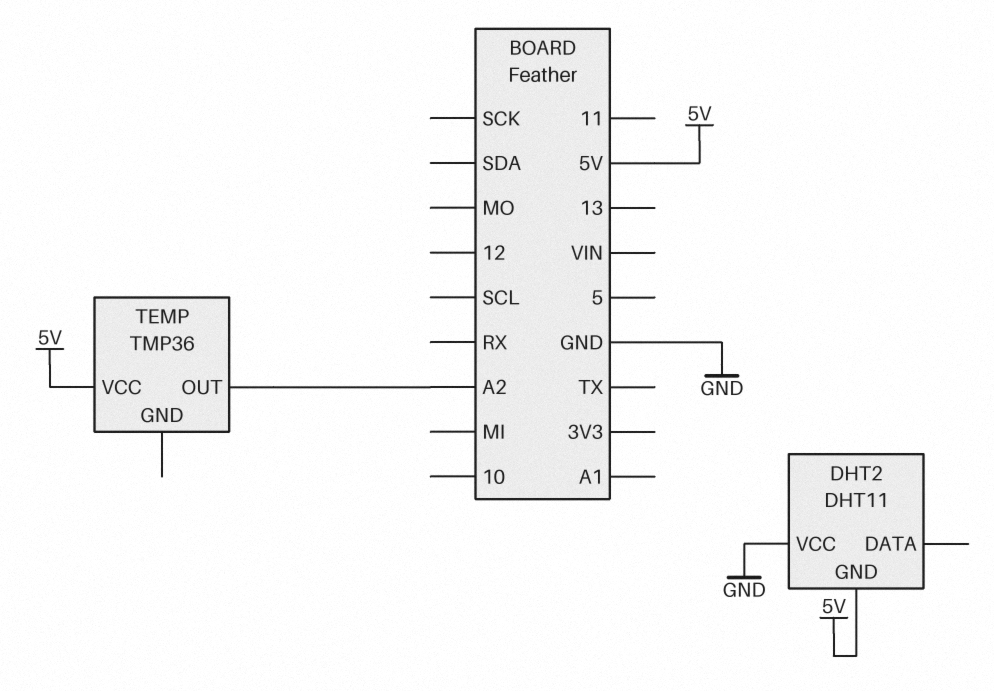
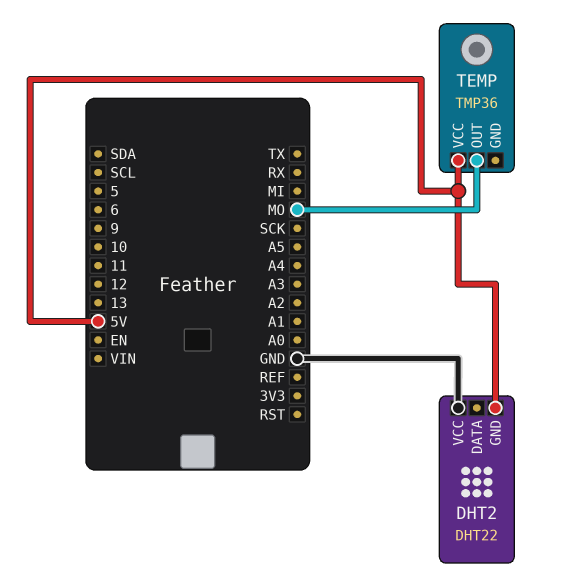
DHT2: DHT11 -> DHT22
TEMP pin OUT: A2 -> MO

